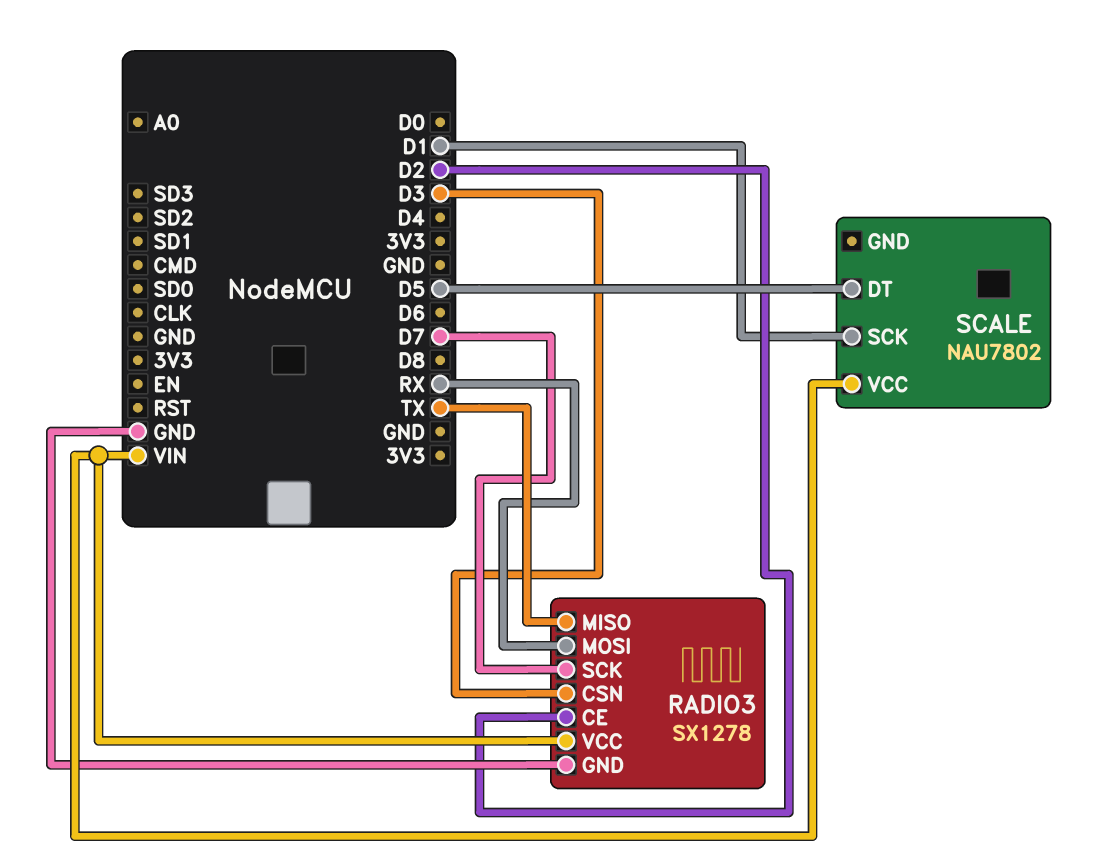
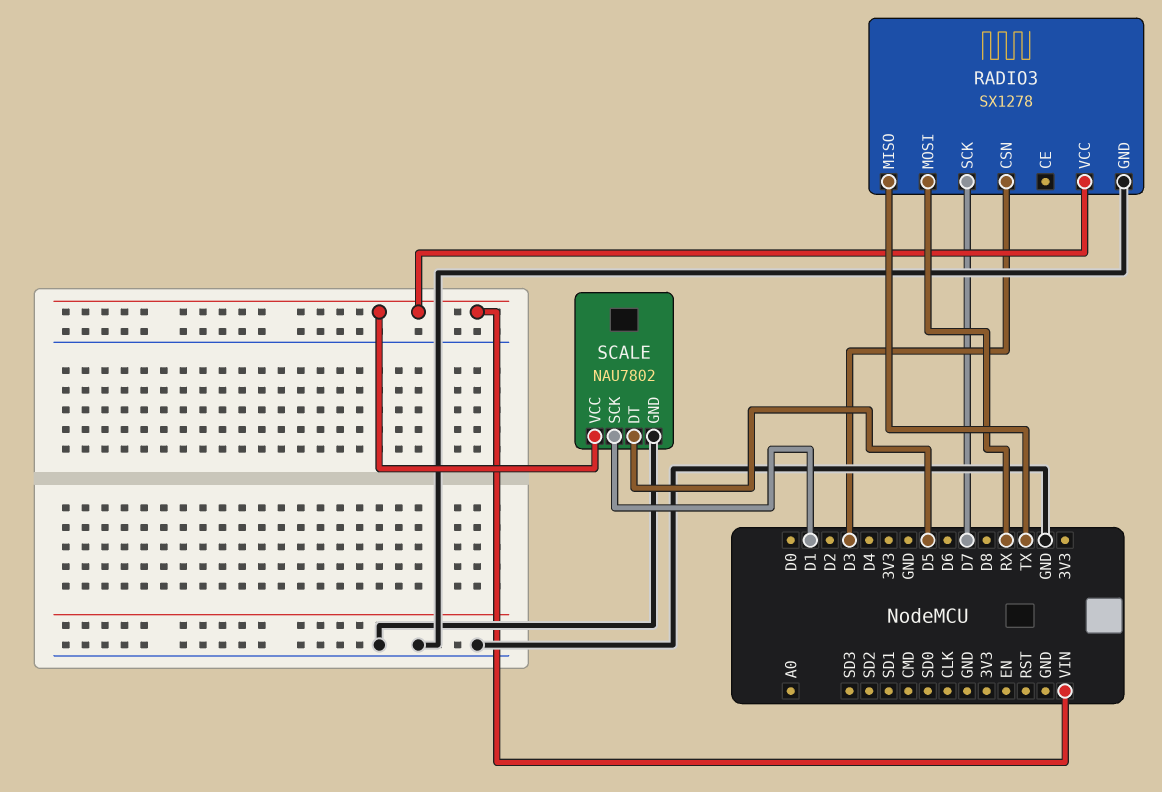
RADIO3 pin CE: D2 -> none
SCALE pin GND: none -> GND

